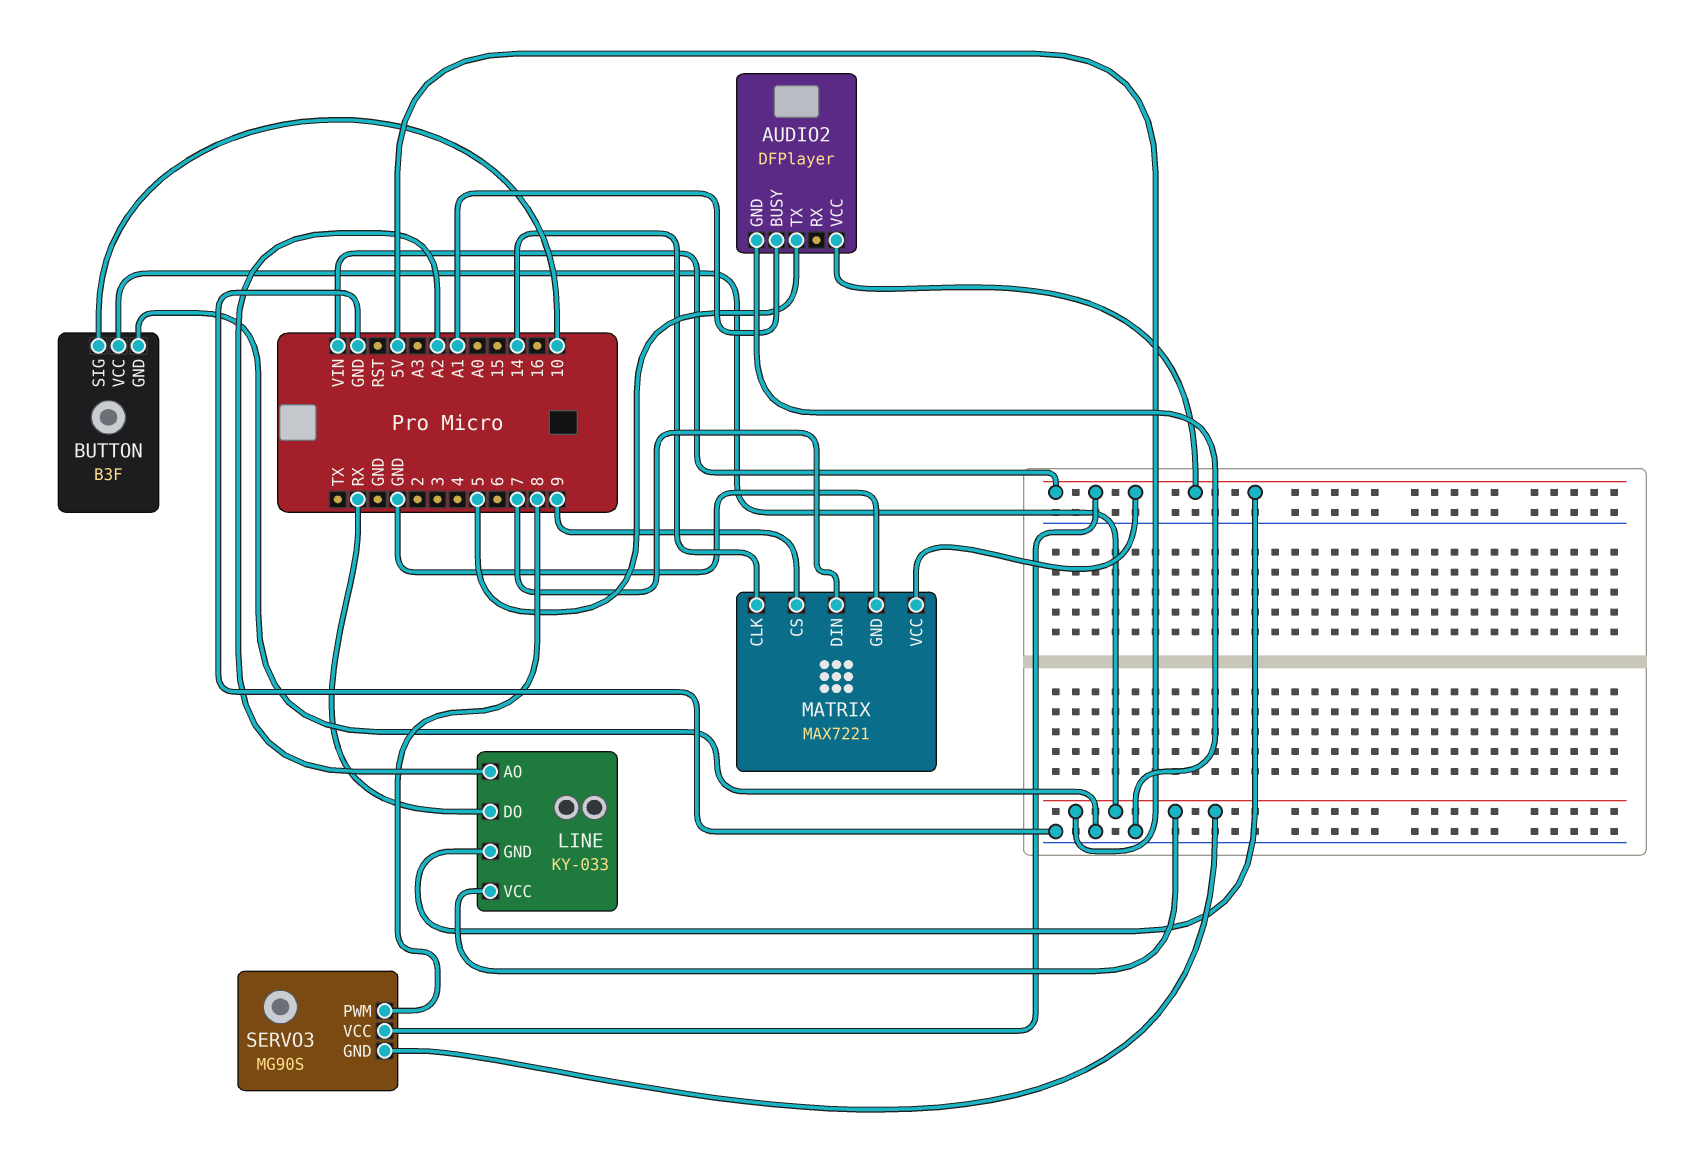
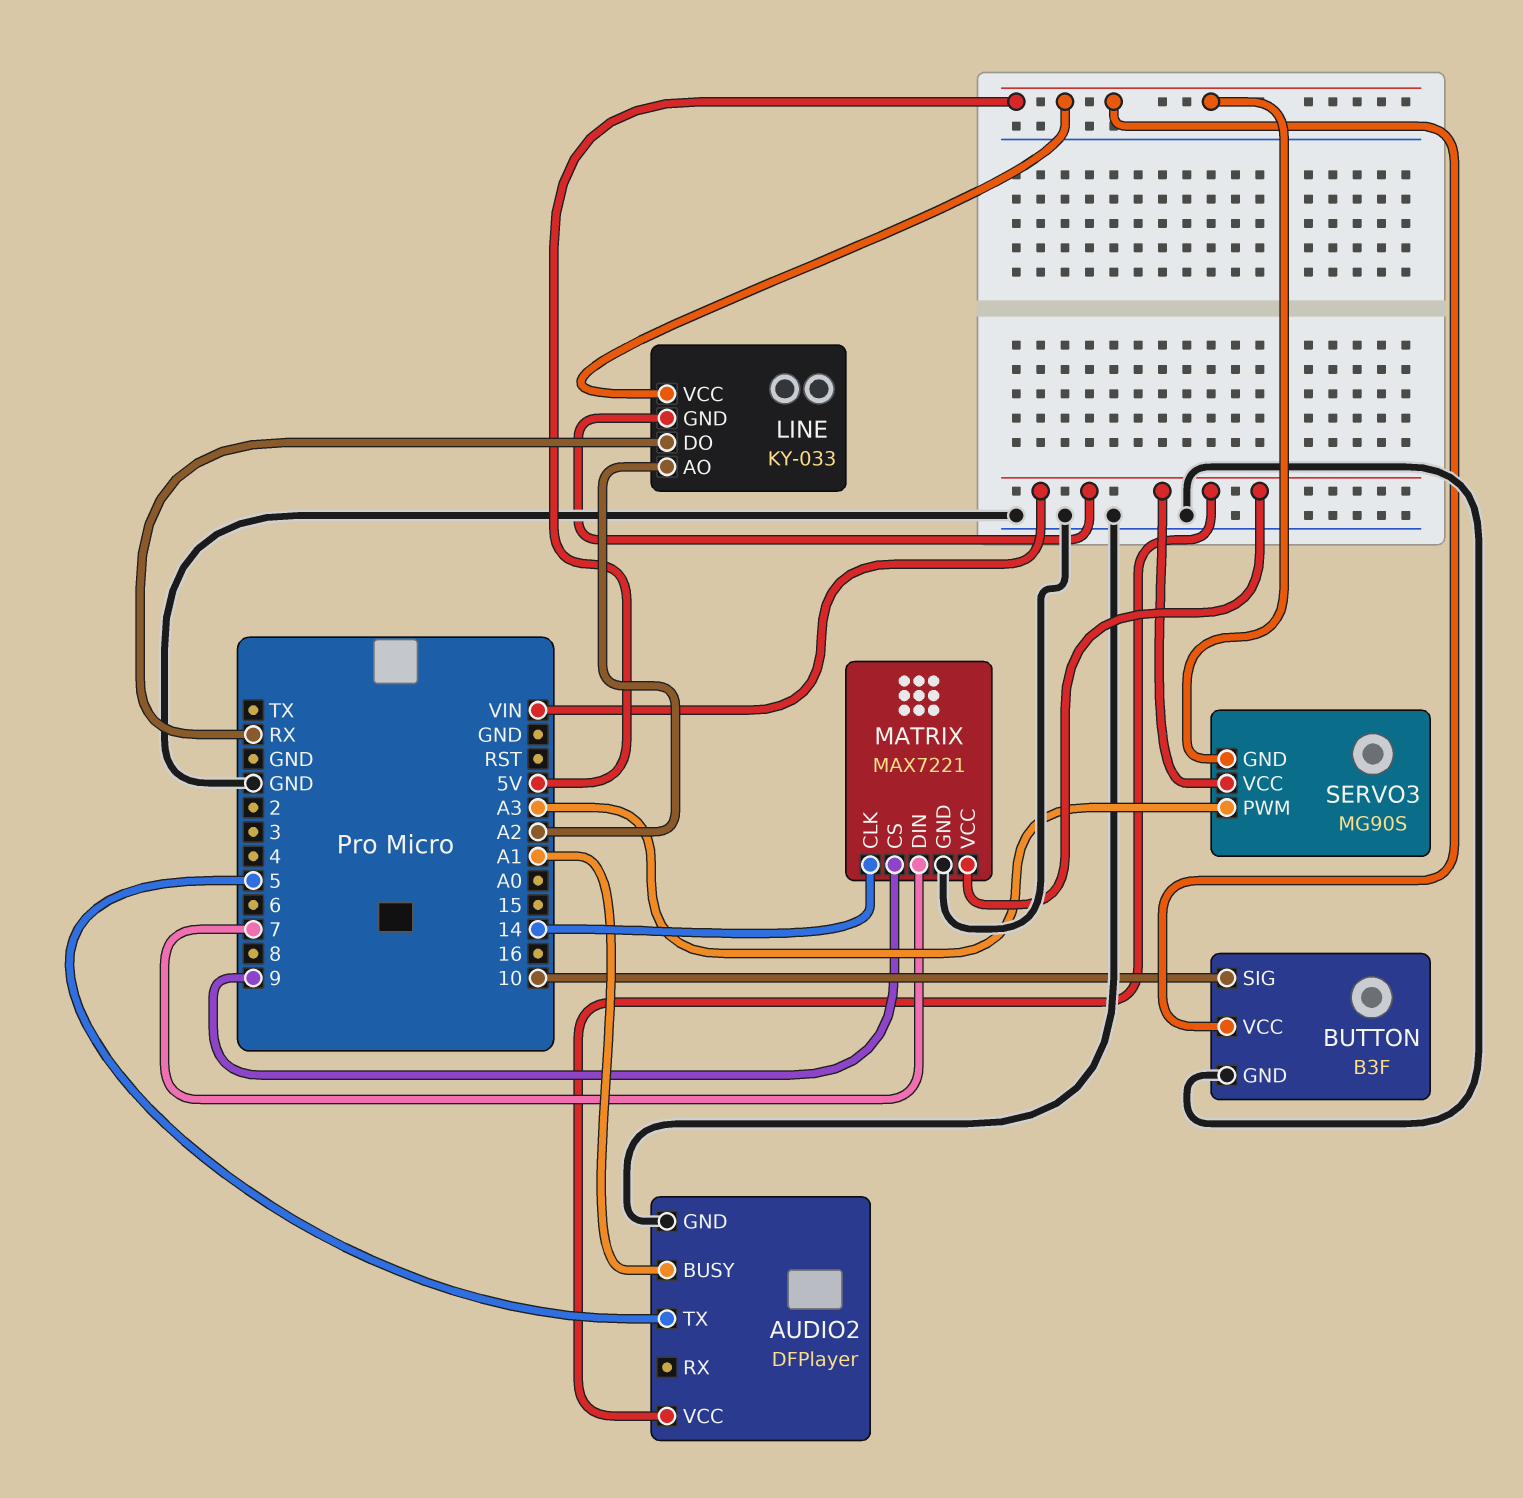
SERVO3 pin PWM: 8 -> A3

